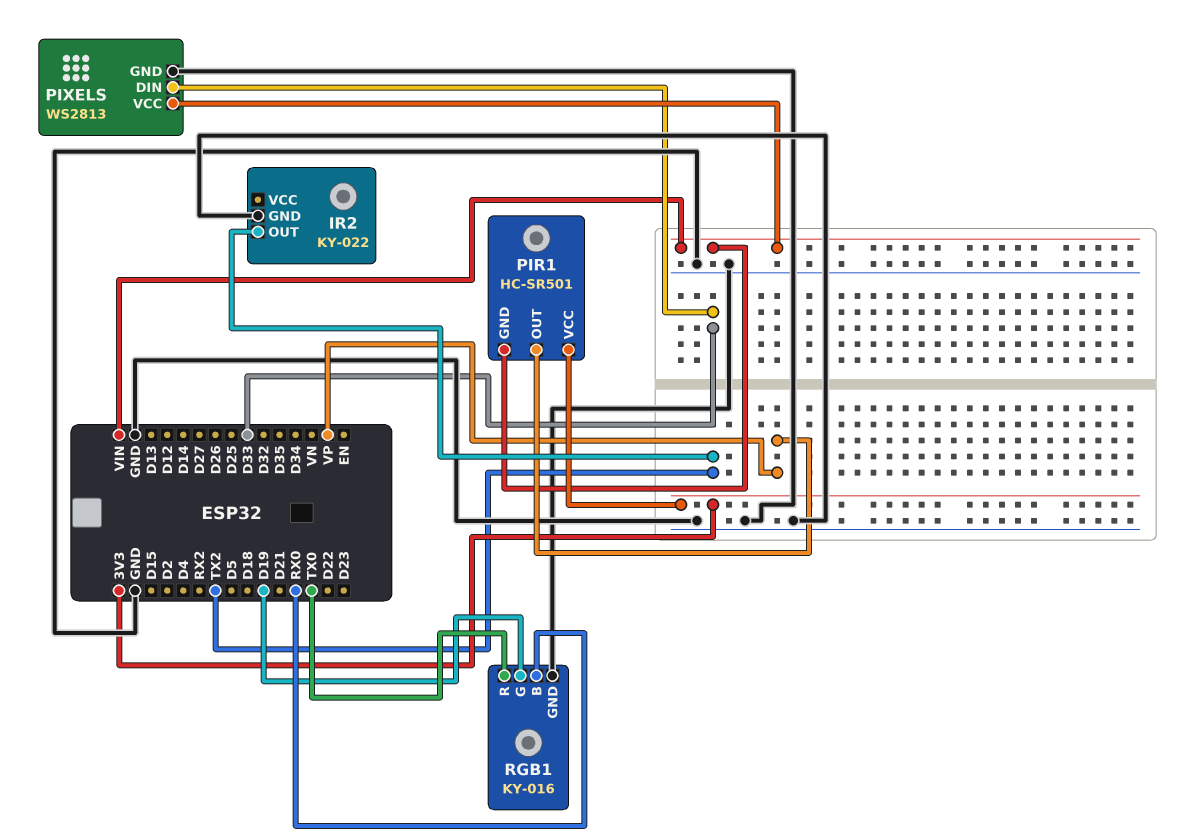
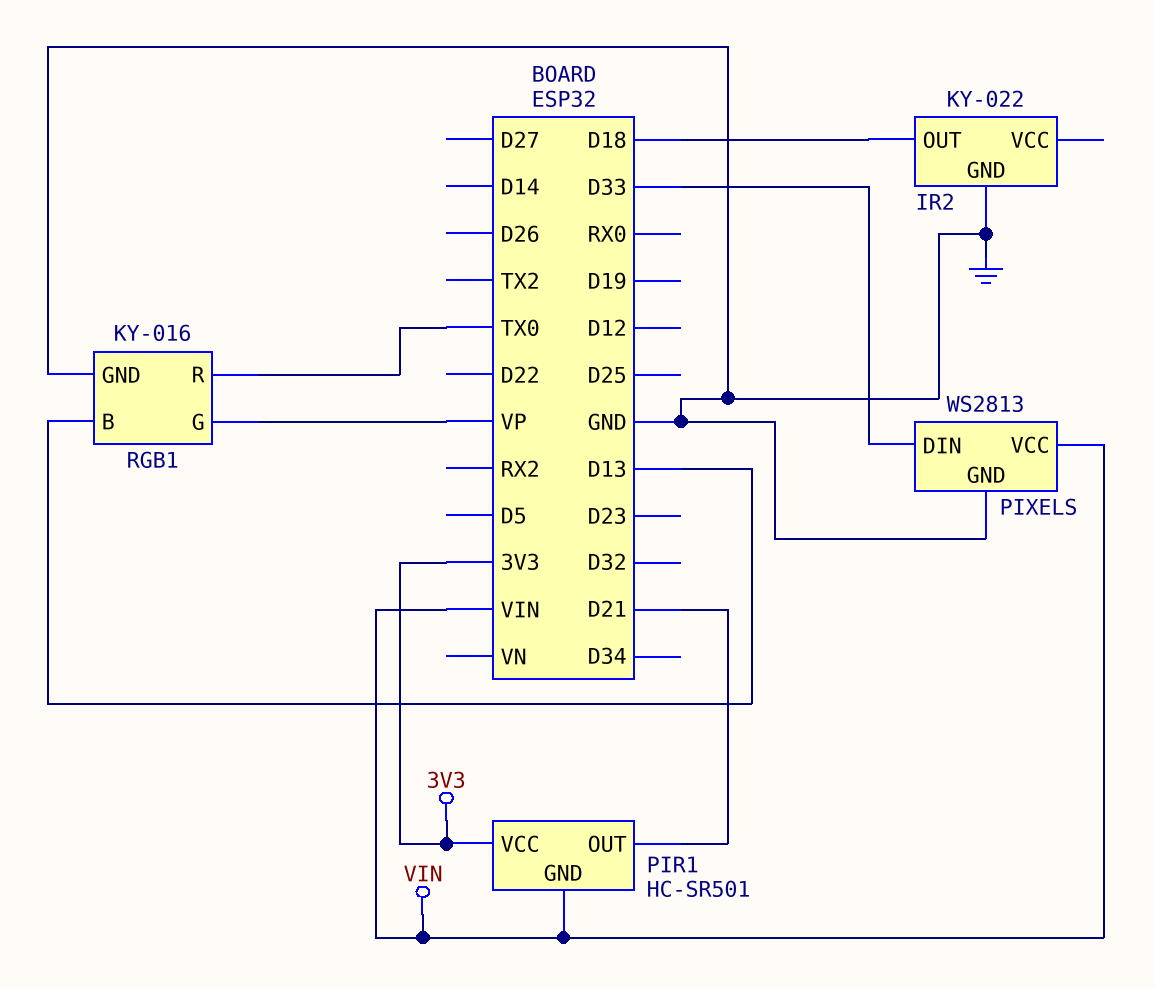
IR2 pin OUT: TX2 -> D18
PIR1 pin OUT: VP -> D21
RGB1 pin B: RX0 -> D13
RGB1 pin G: D19 -> VP

